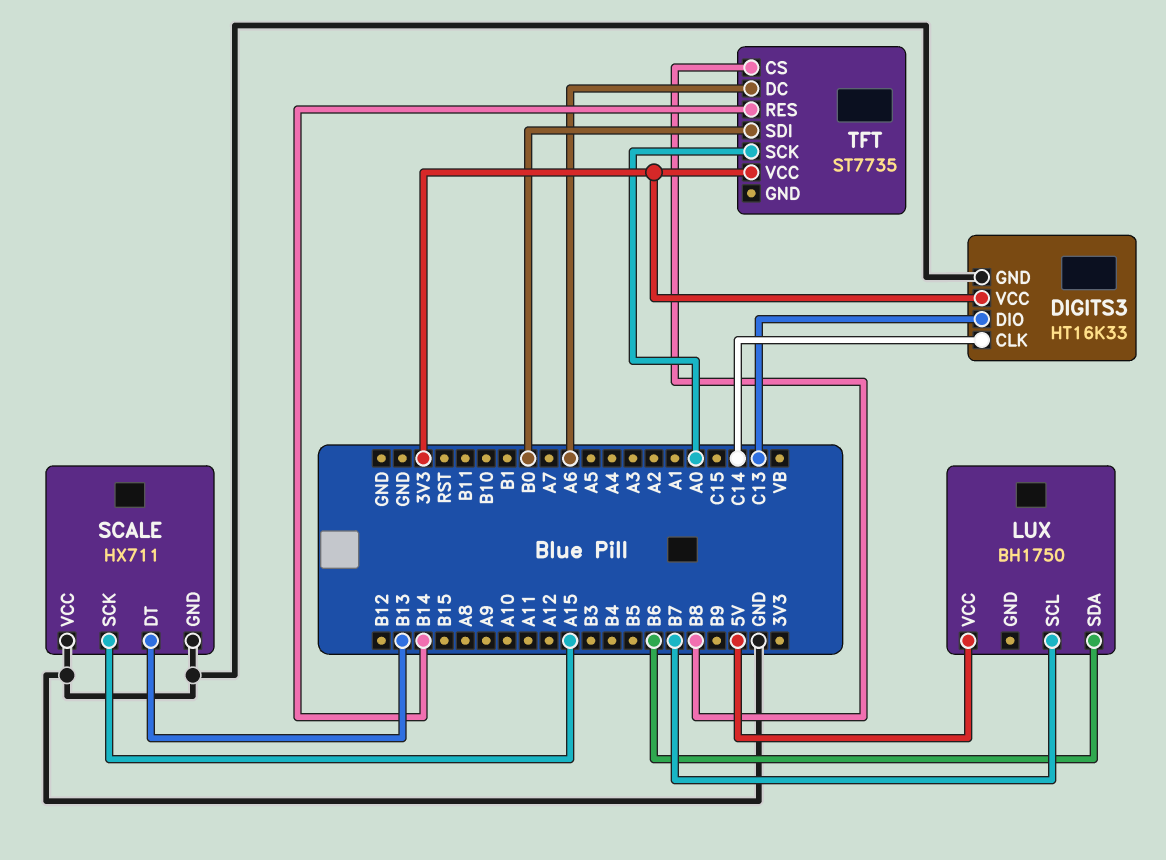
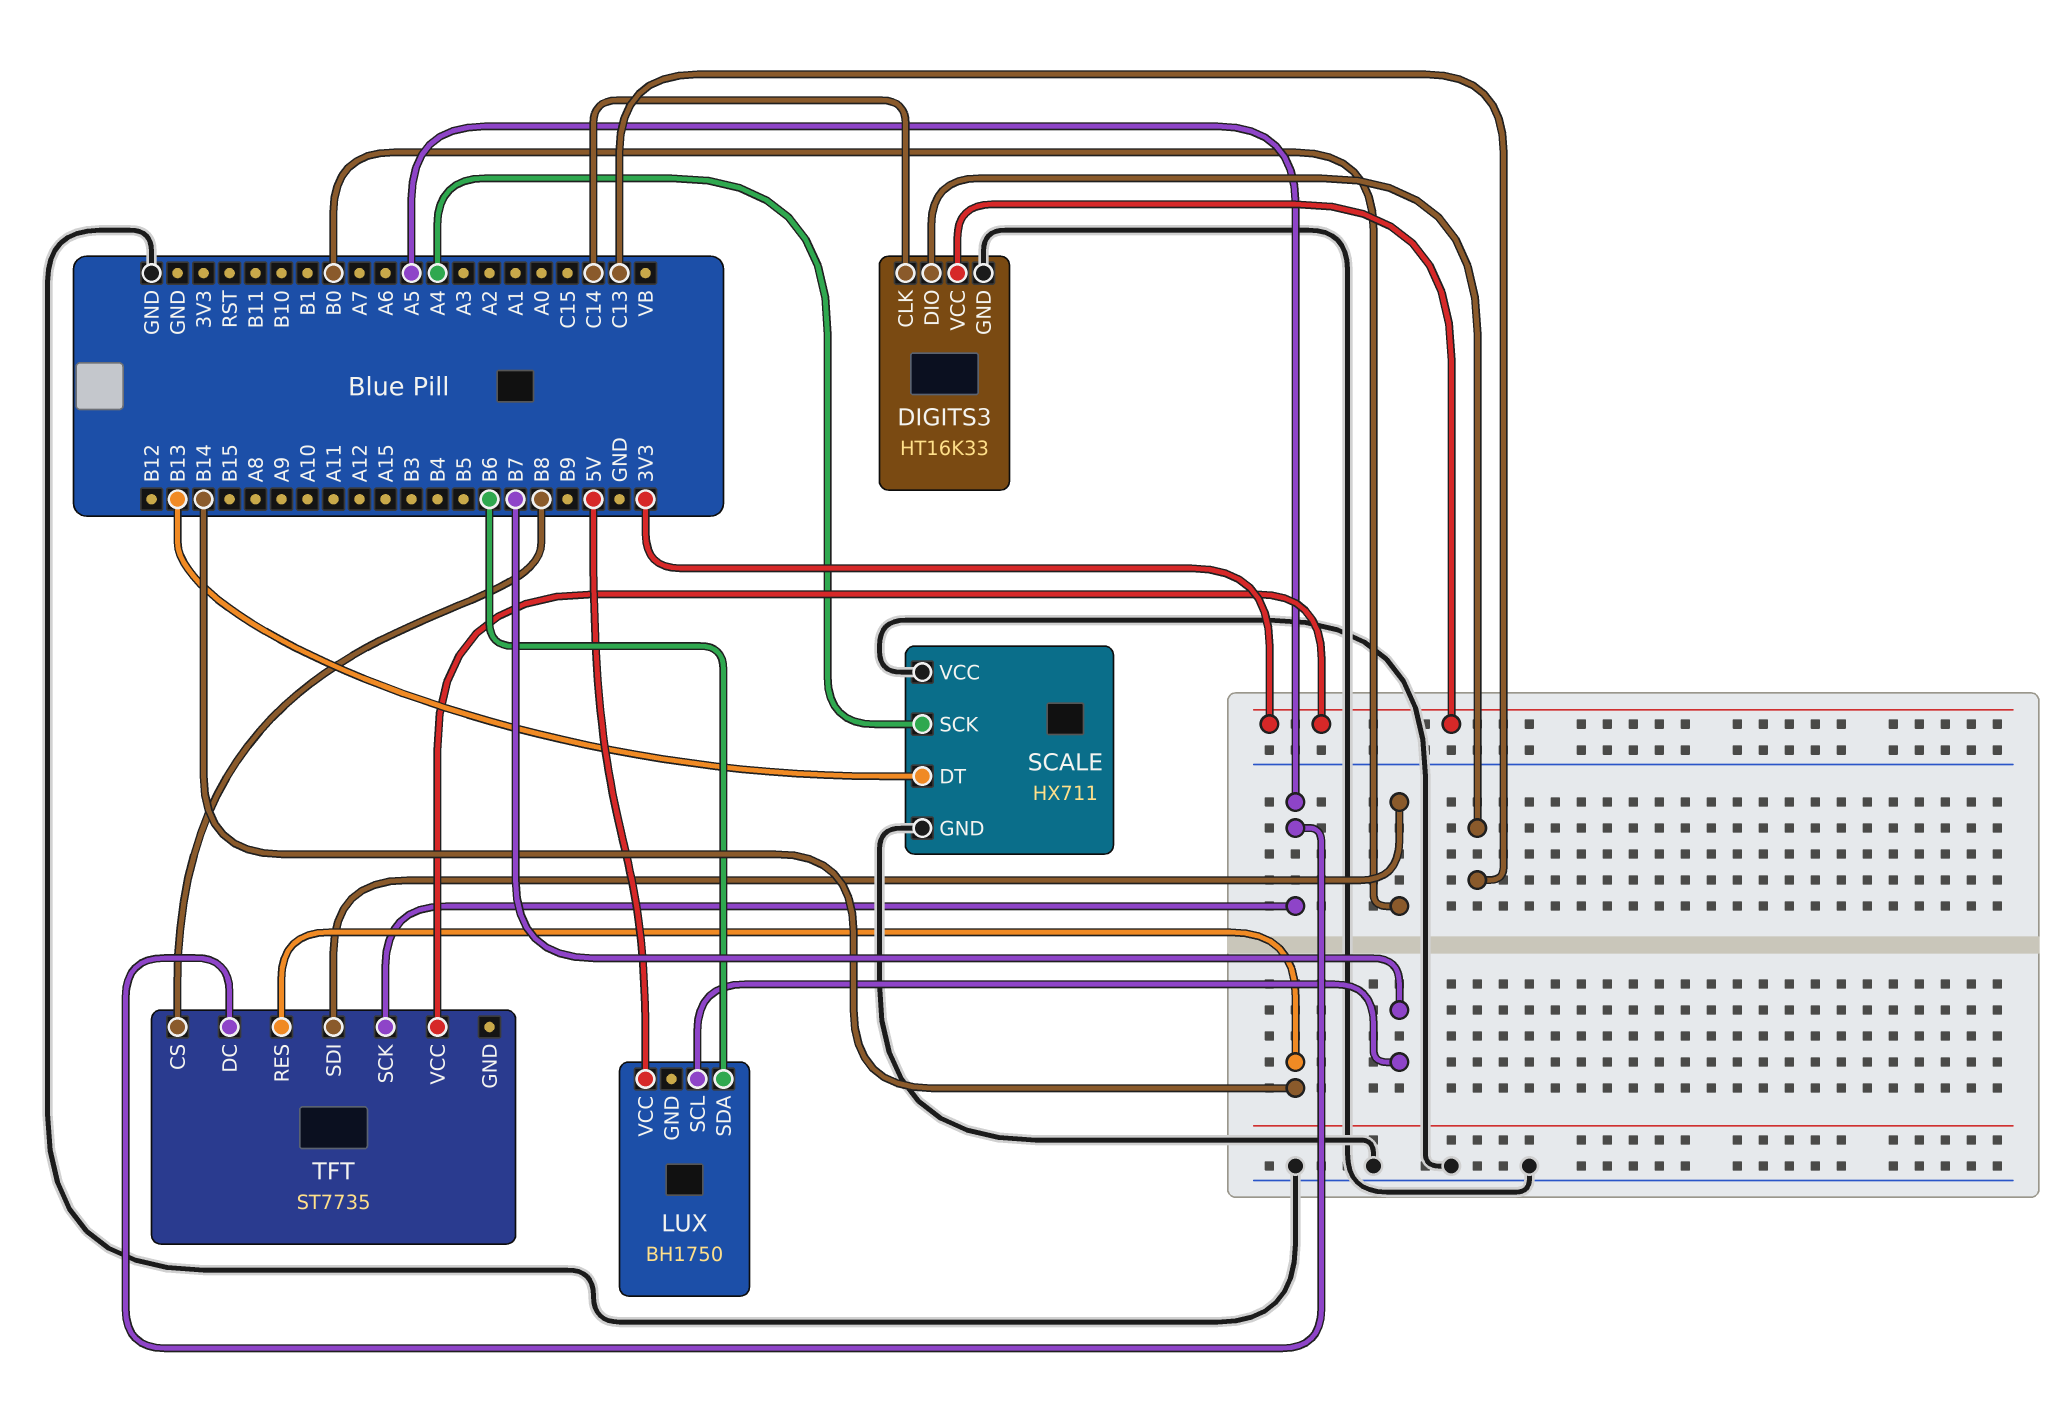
SCALE pin SCK: A15 -> A4
TFT pin DC: A6 -> A5
TFT pin SCK: A0 -> A5

